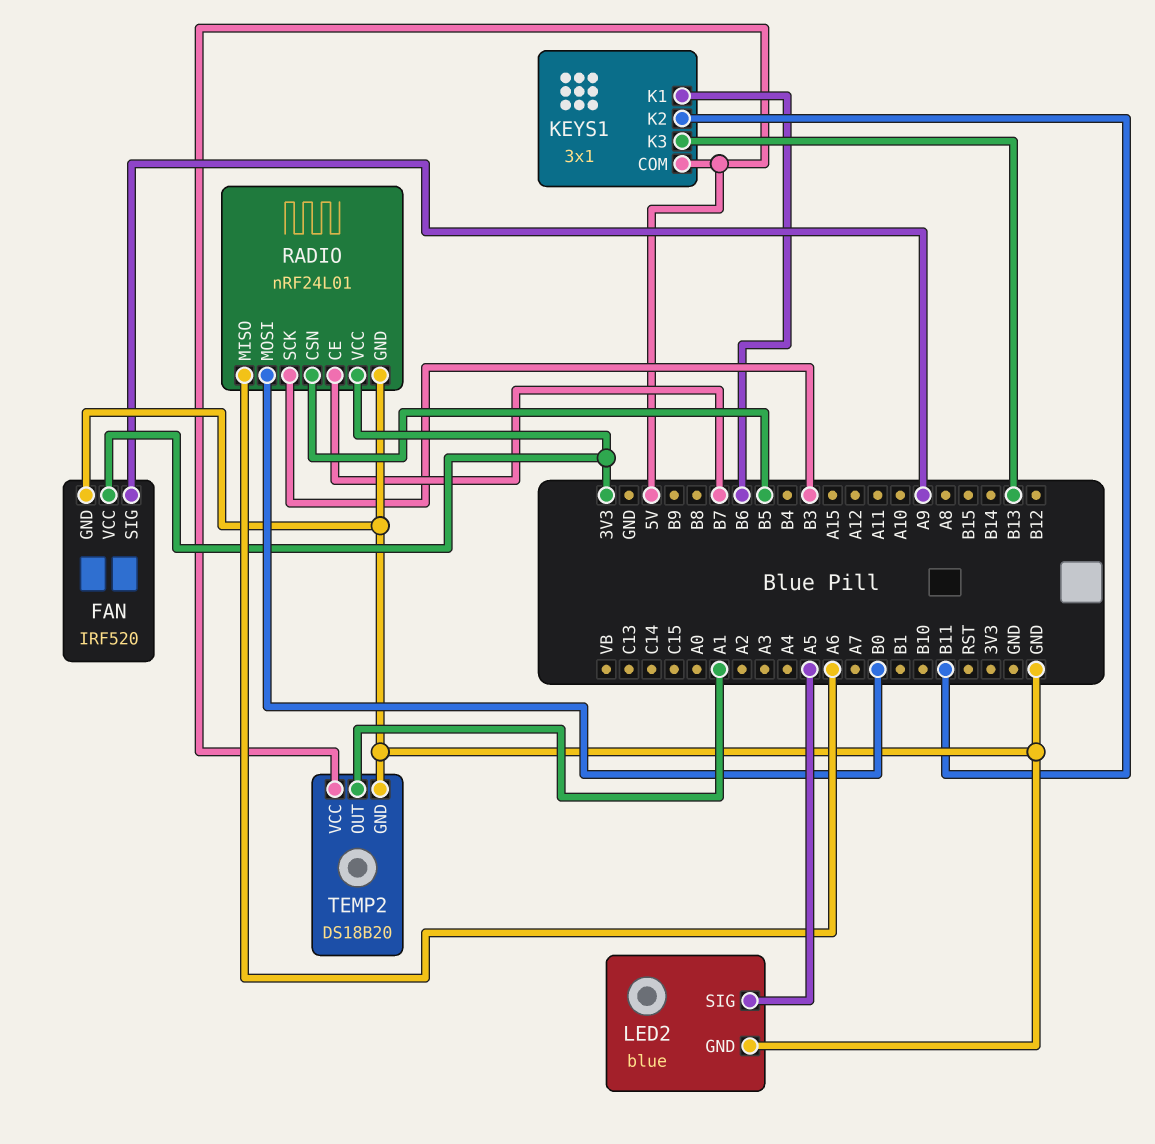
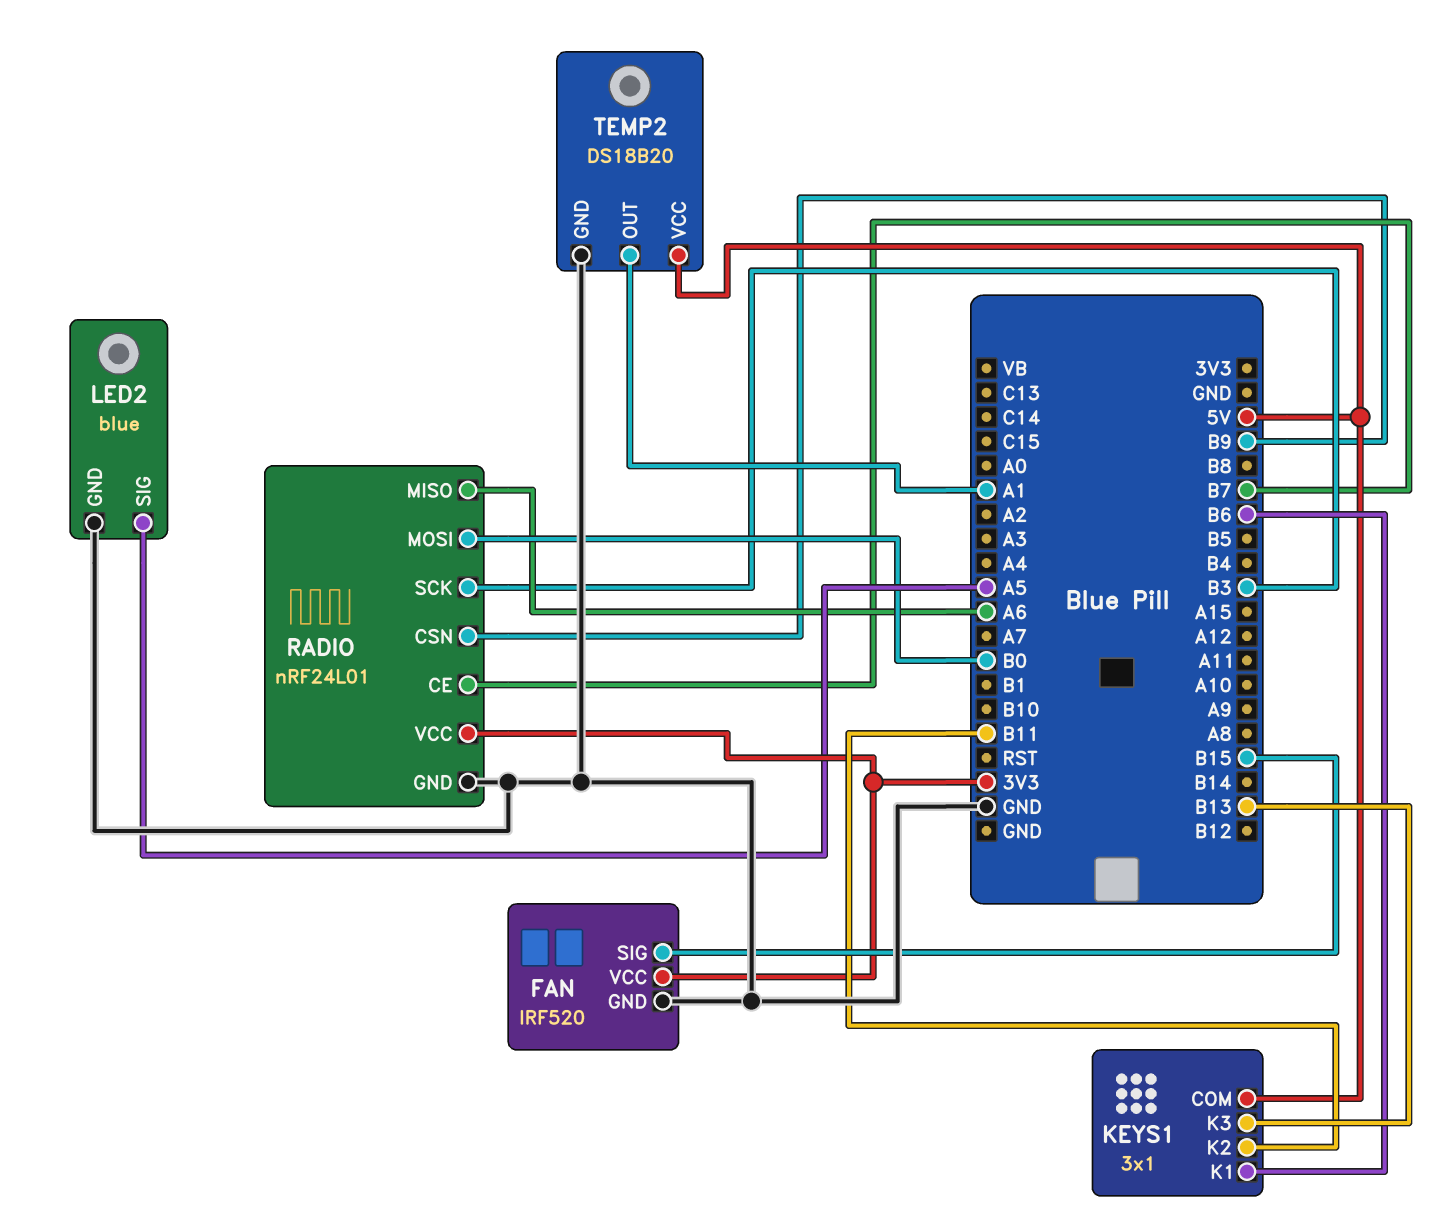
FAN pin SIG: A9 -> B15
RADIO pin CSN: B5 -> B9

